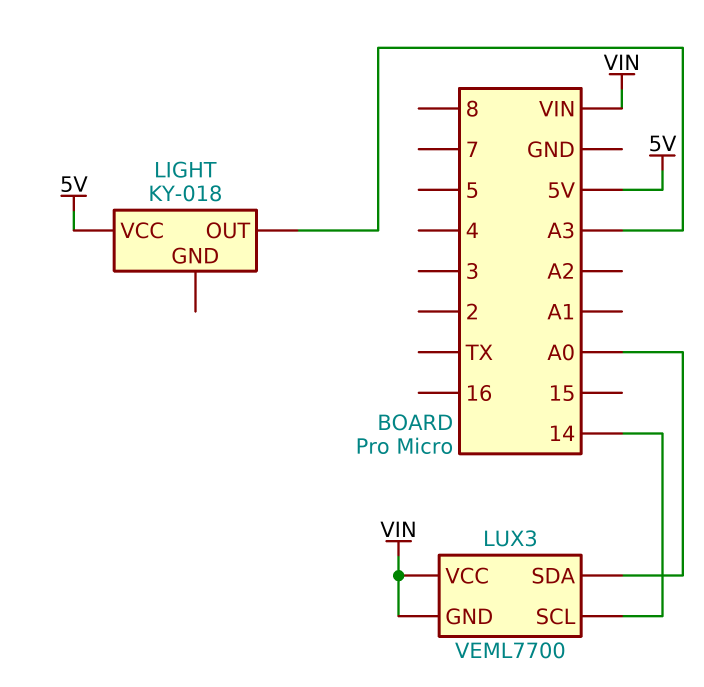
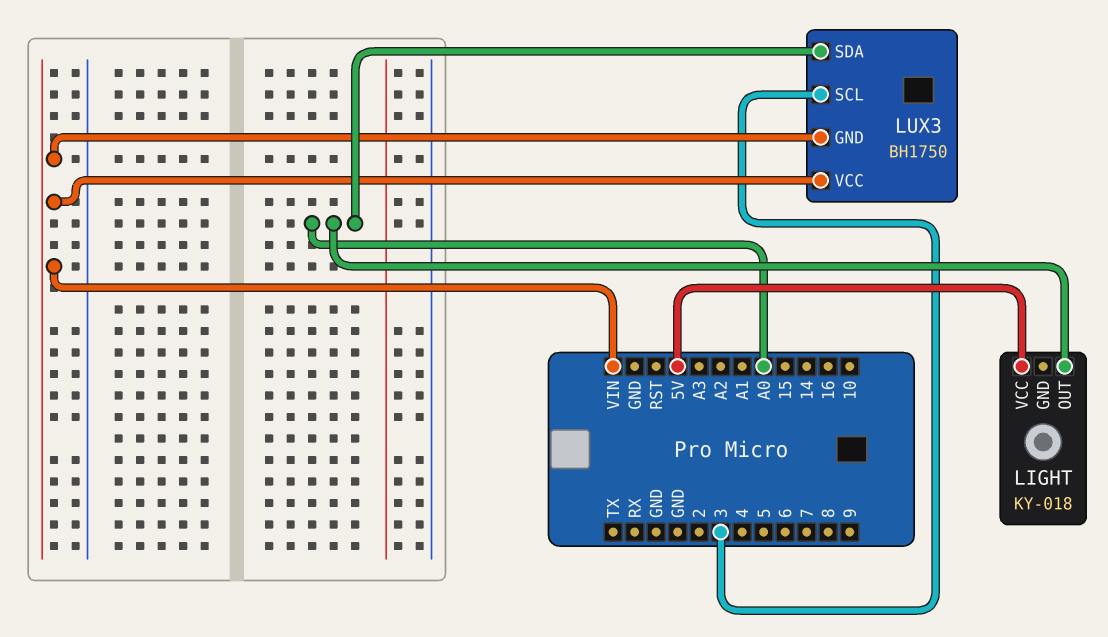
LIGHT pin OUT: A3 -> A0
LUX3: VEML7700 -> BH1750
LUX3 pin SCL: 14 -> 3

